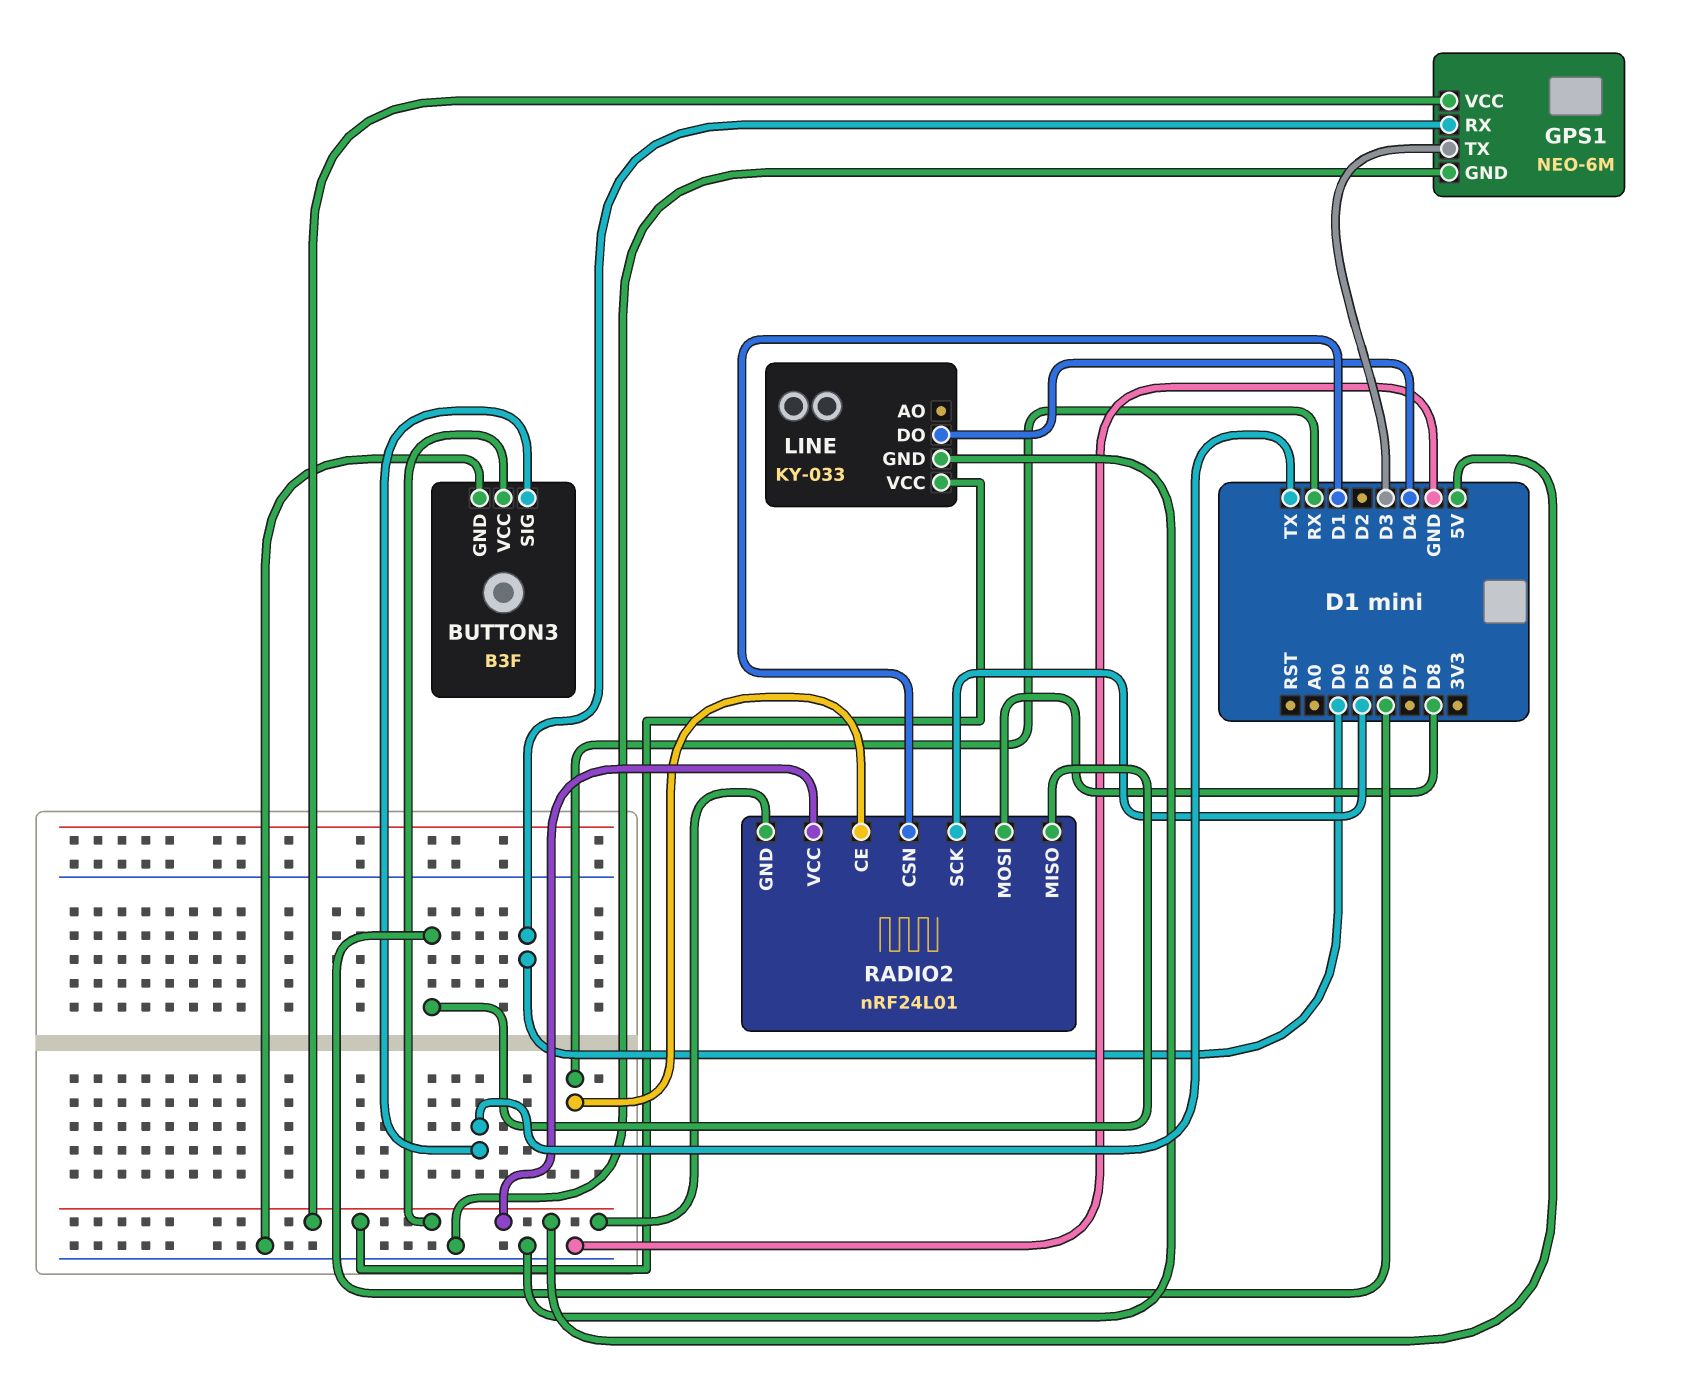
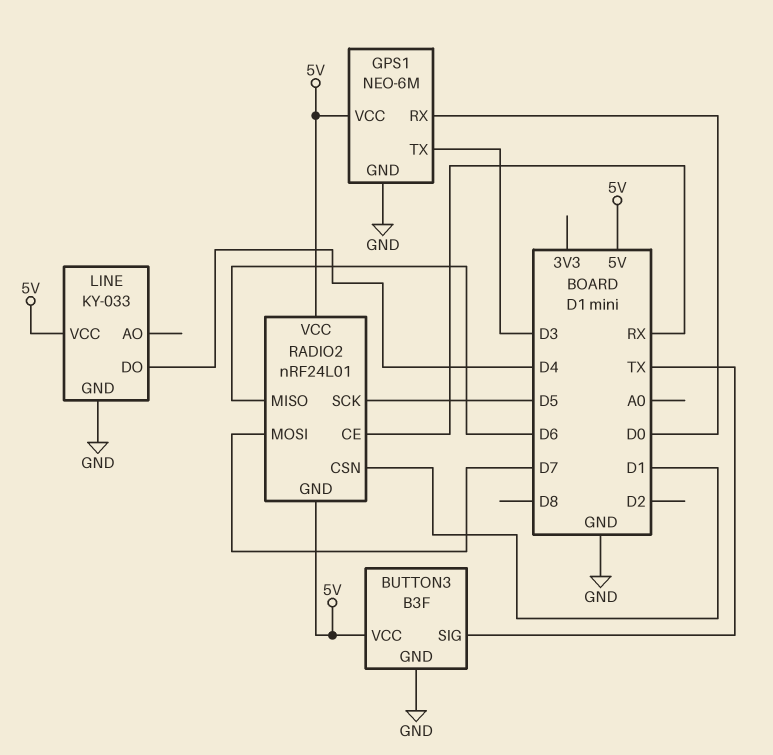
RADIO2 pin MOSI: D8 -> D7

